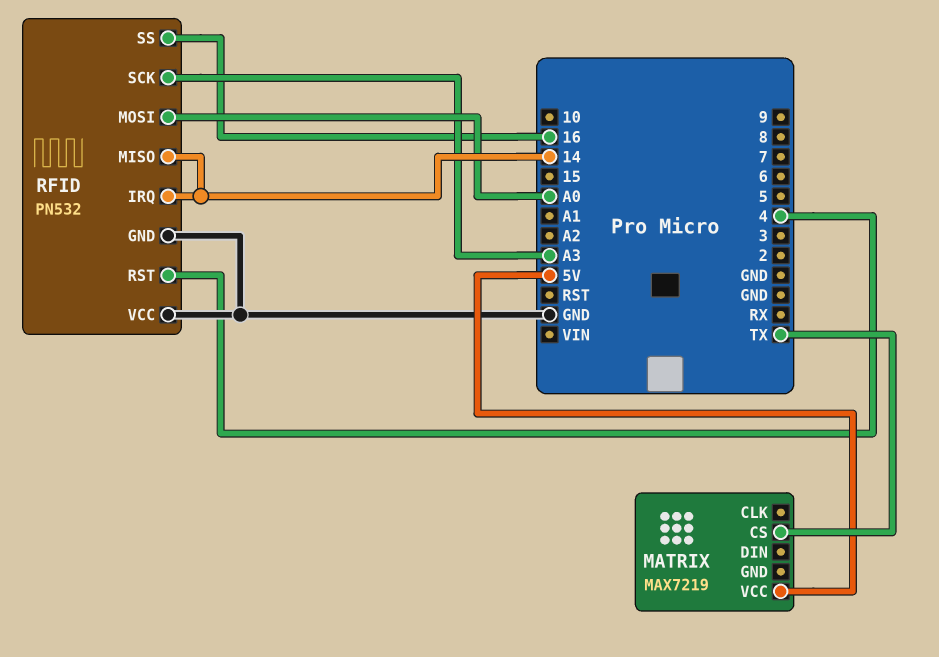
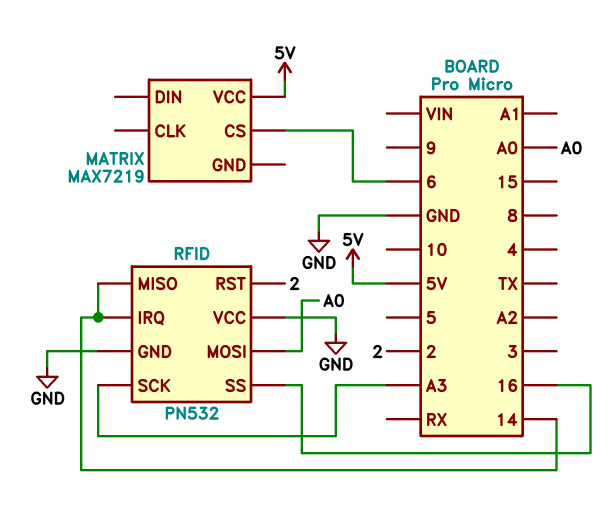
MATRIX pin CS: TX -> 6
RFID pin RST: 4 -> 2

